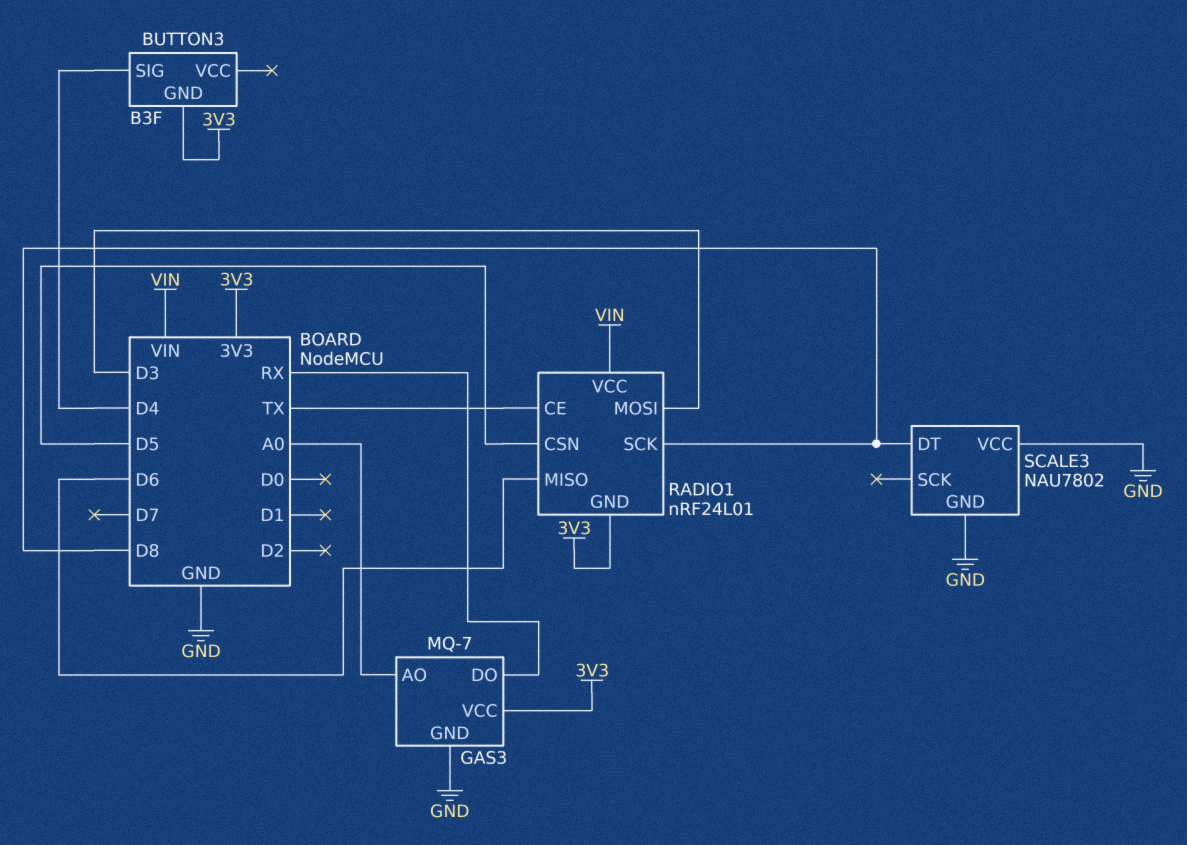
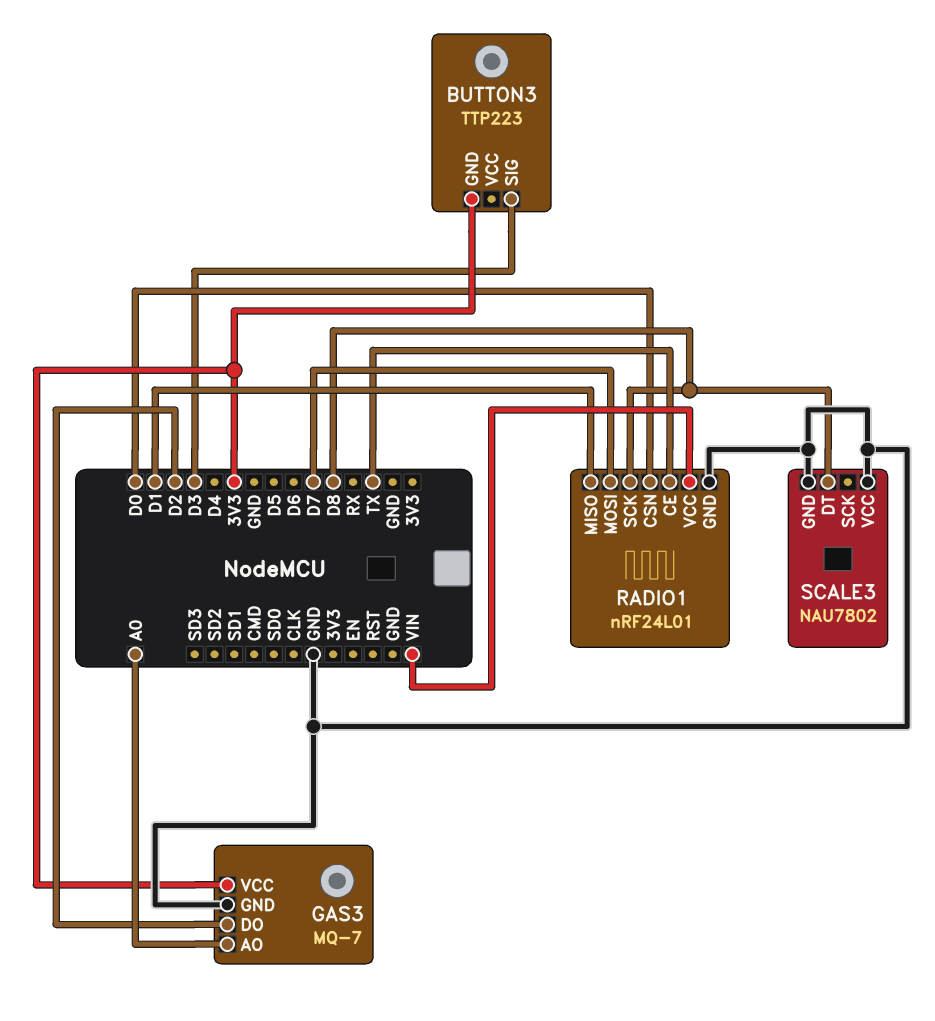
BUTTON3: B3F -> TTP223
BUTTON3 pin SIG: D4 -> D3
GAS3 pin DO: RX -> D2
RADIO1 pin CSN: D5 -> D0
RADIO1 pin GND: 3V3 -> GND
RADIO1 pin MISO: D6 -> D1
RADIO1 pin MOSI: D3 -> D7

